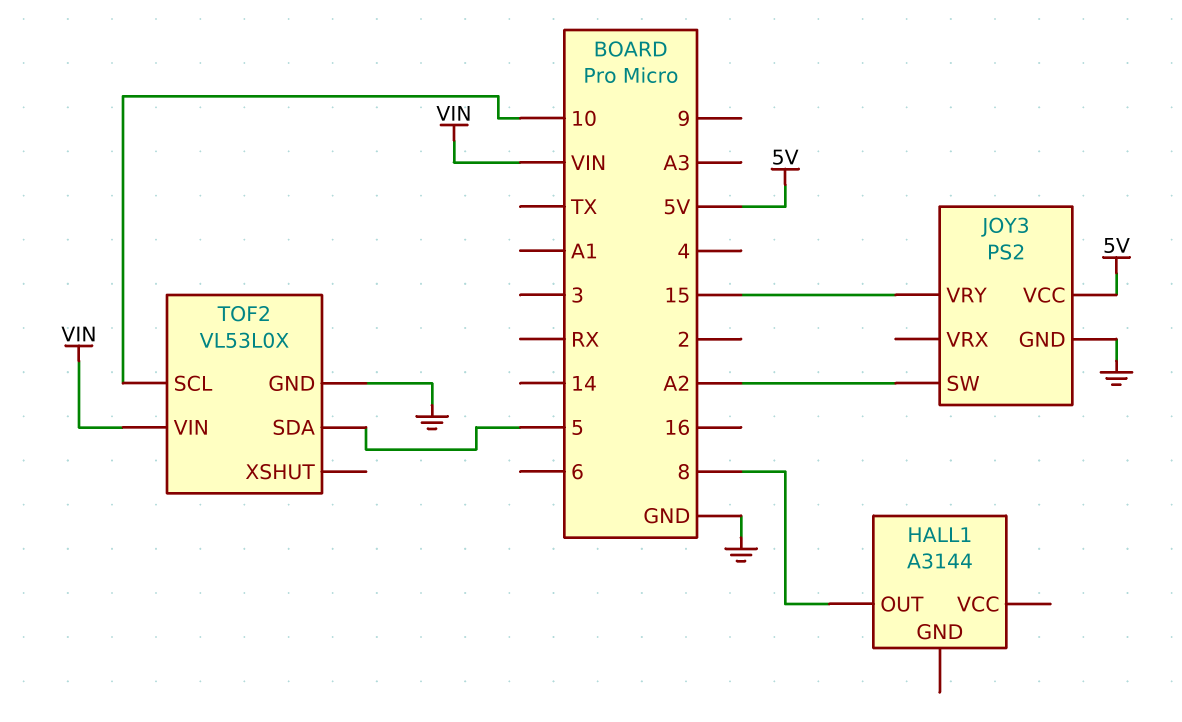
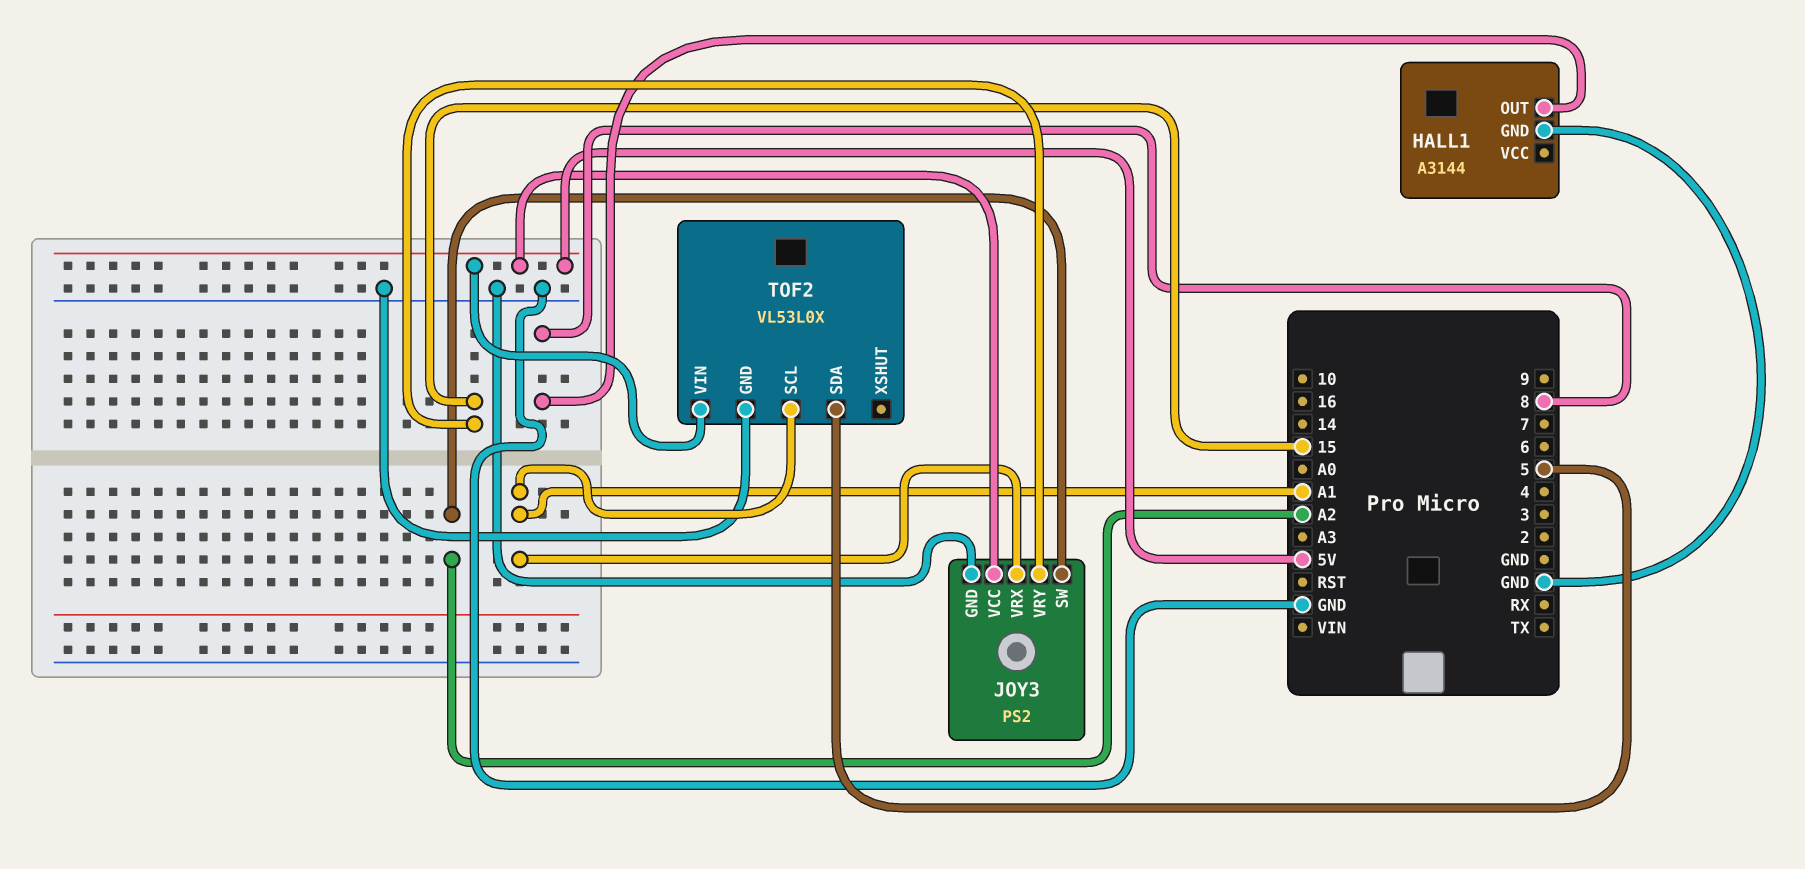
HALL1 pin GND: none -> GND
JOY3 pin VRX: none -> A1
TOF2 pin SCL: 10 -> A1
TOF2 pin VIN: VIN -> 5V

